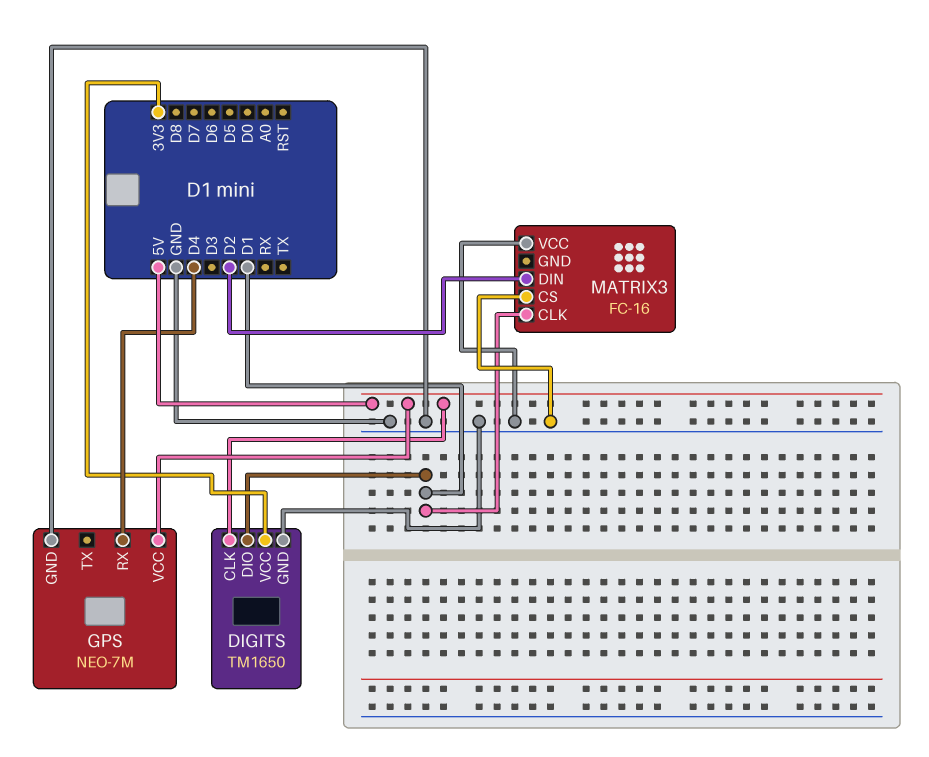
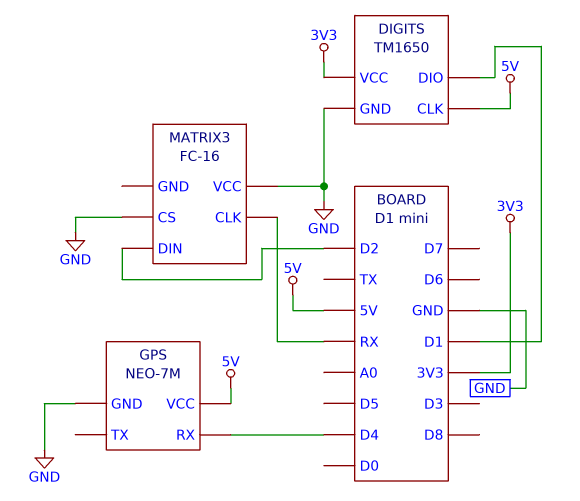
MATRIX3 pin CLK: D1 -> RX

